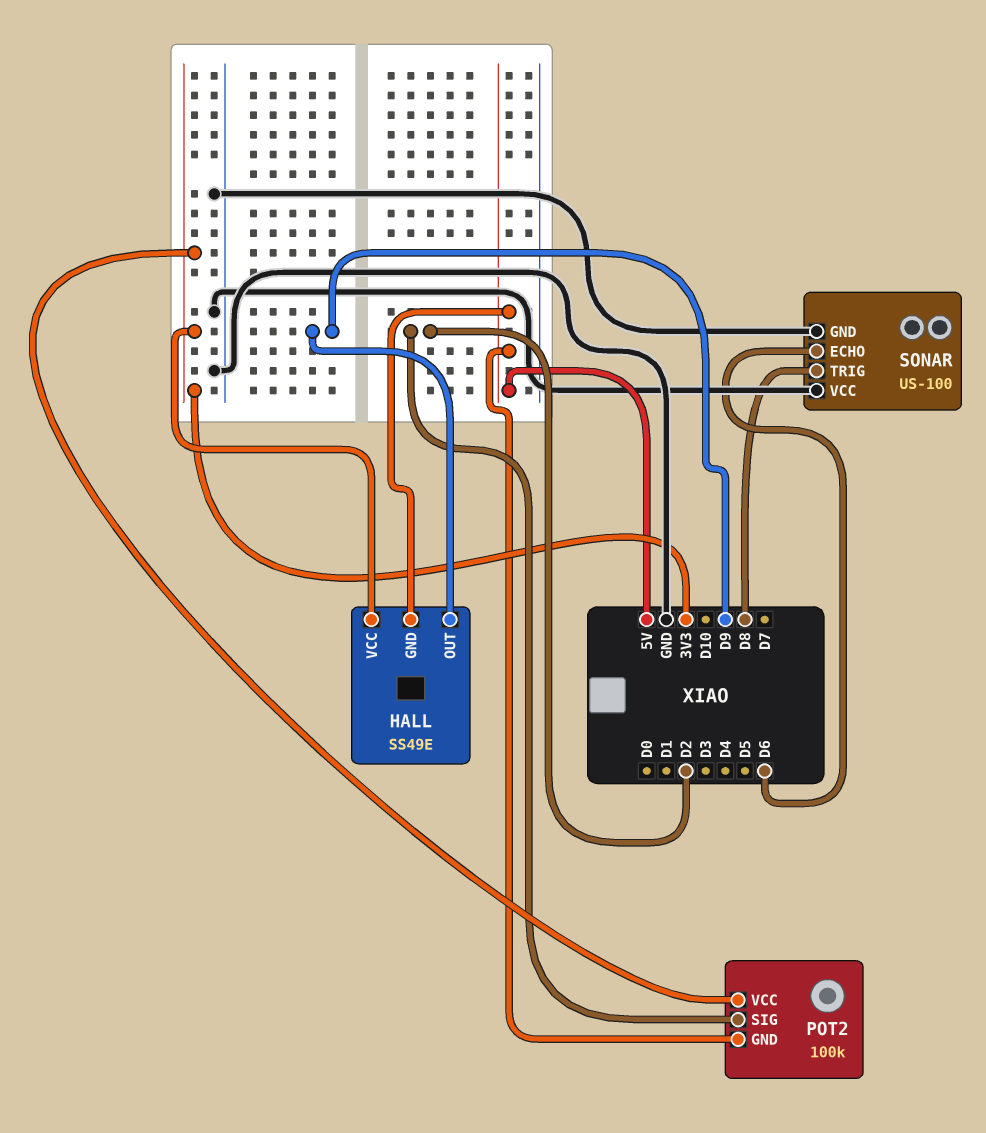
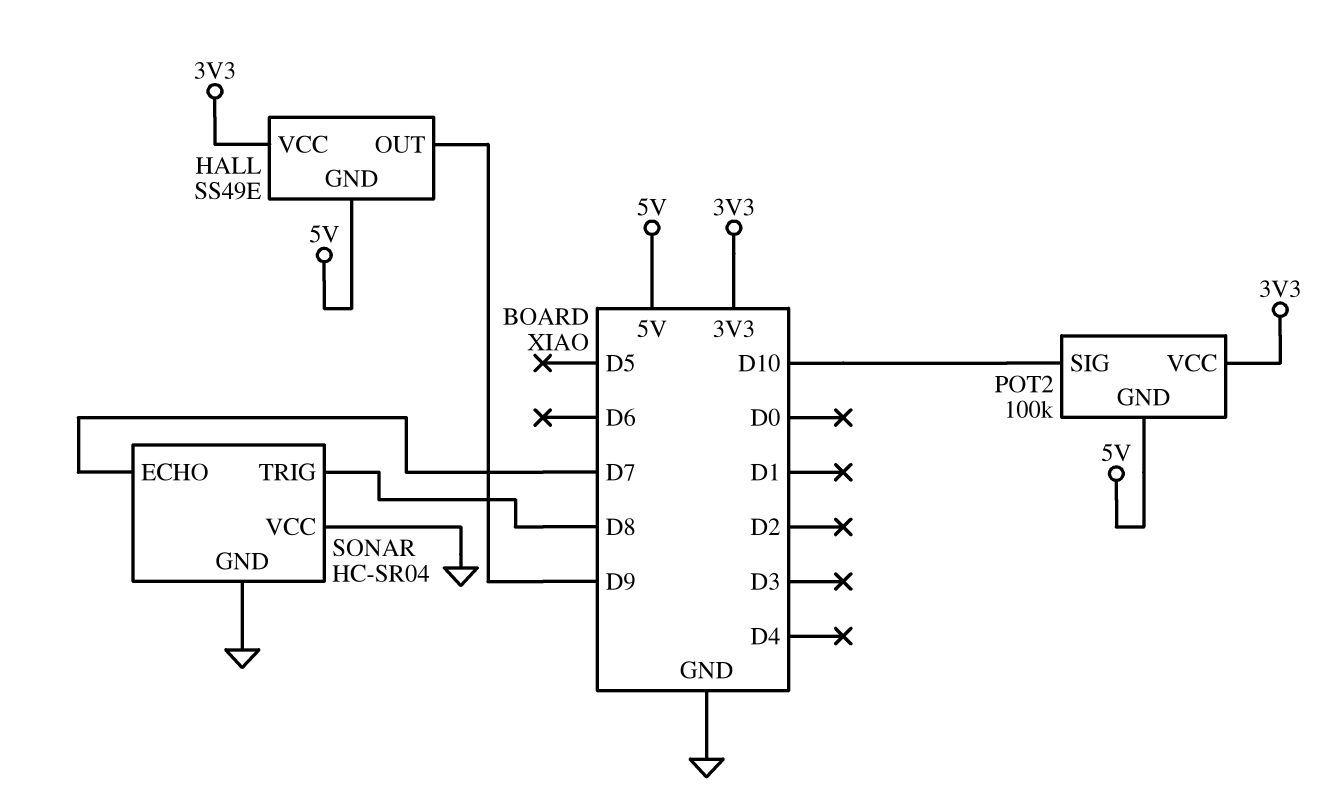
POT2 pin SIG: D2 -> D10
SONAR: US-100 -> HC-SR04
SONAR pin ECHO: D6 -> D7

